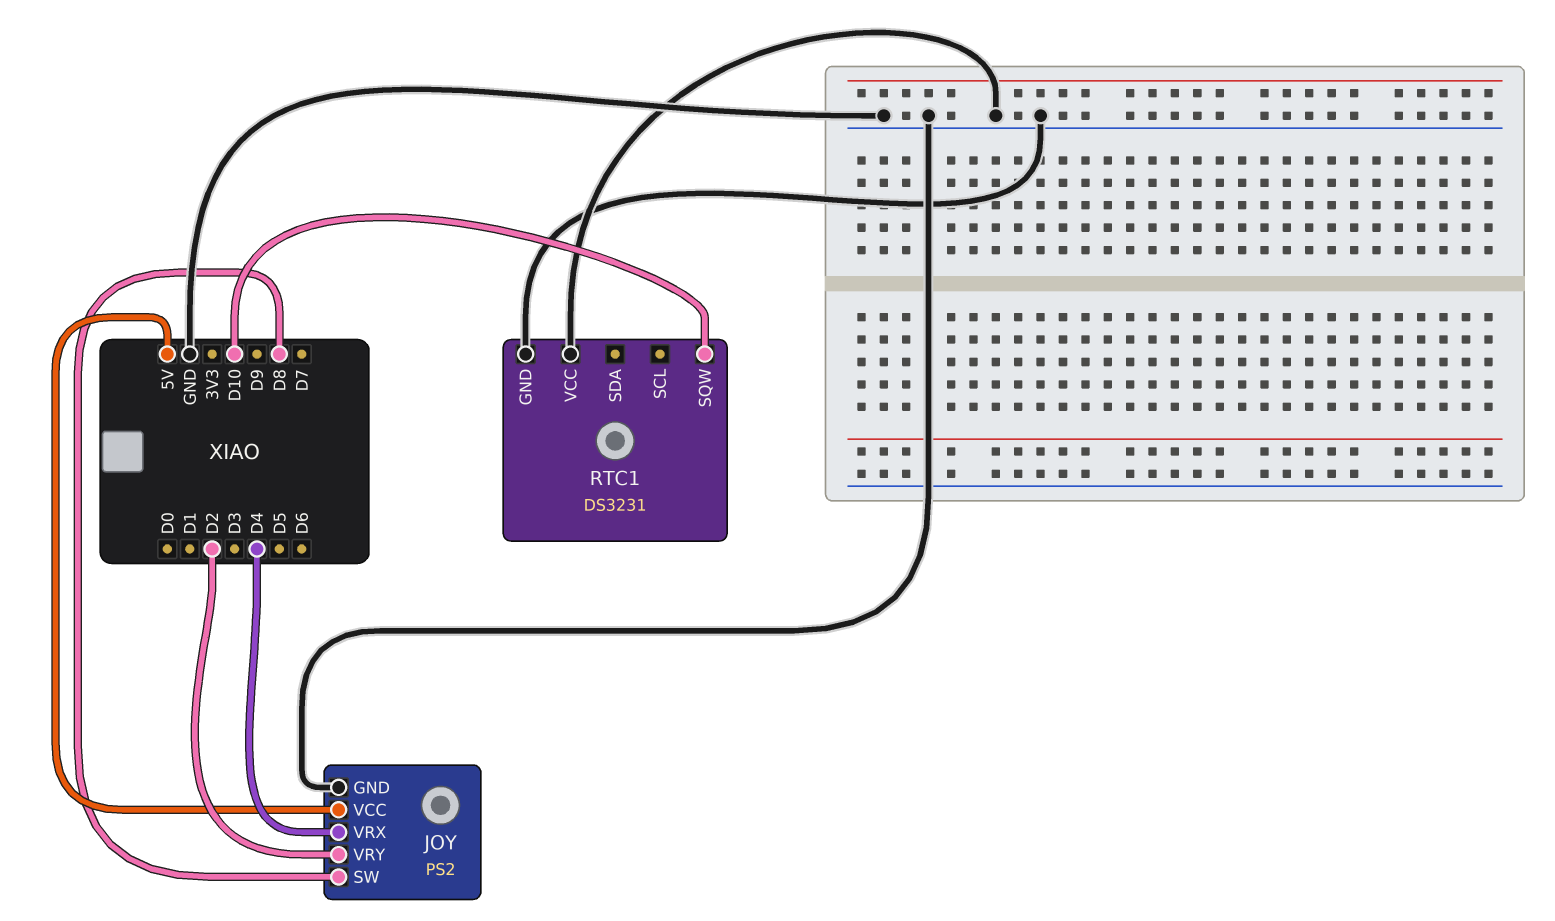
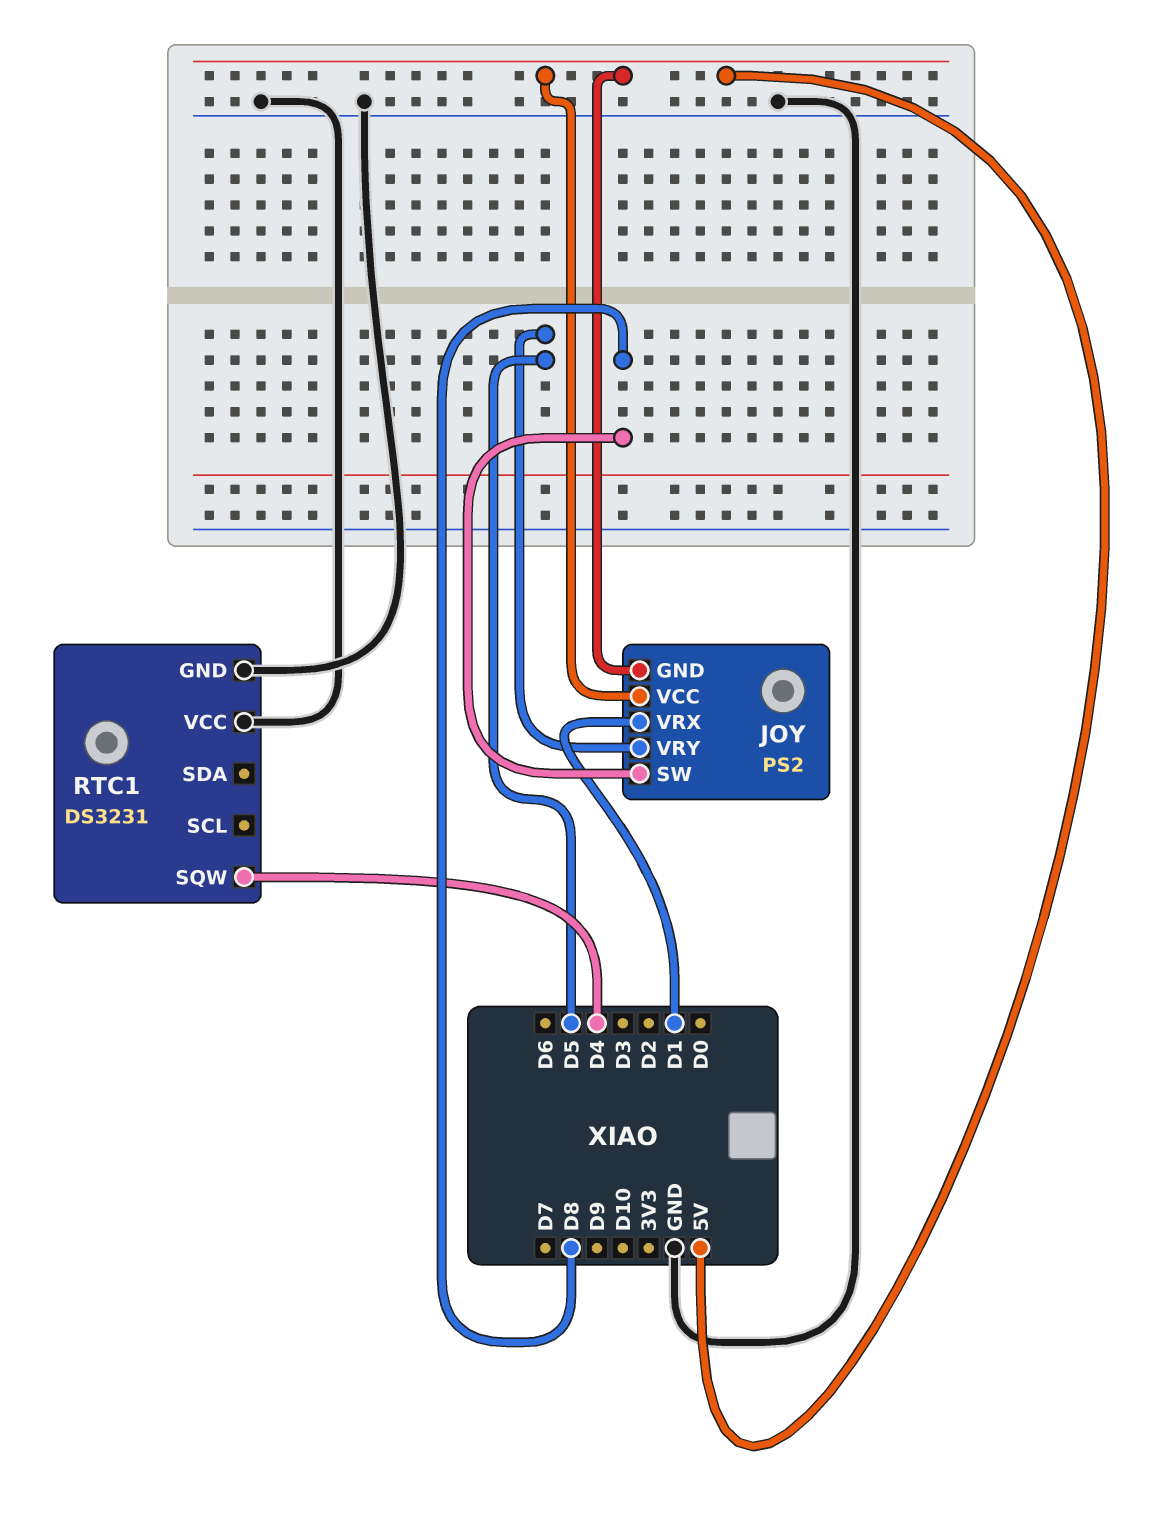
JOY pin GND: GND -> 5V
JOY pin VRX: D4 -> D1
JOY pin VRY: D2 -> D5
RTC1 pin SQW: D10 -> D4

